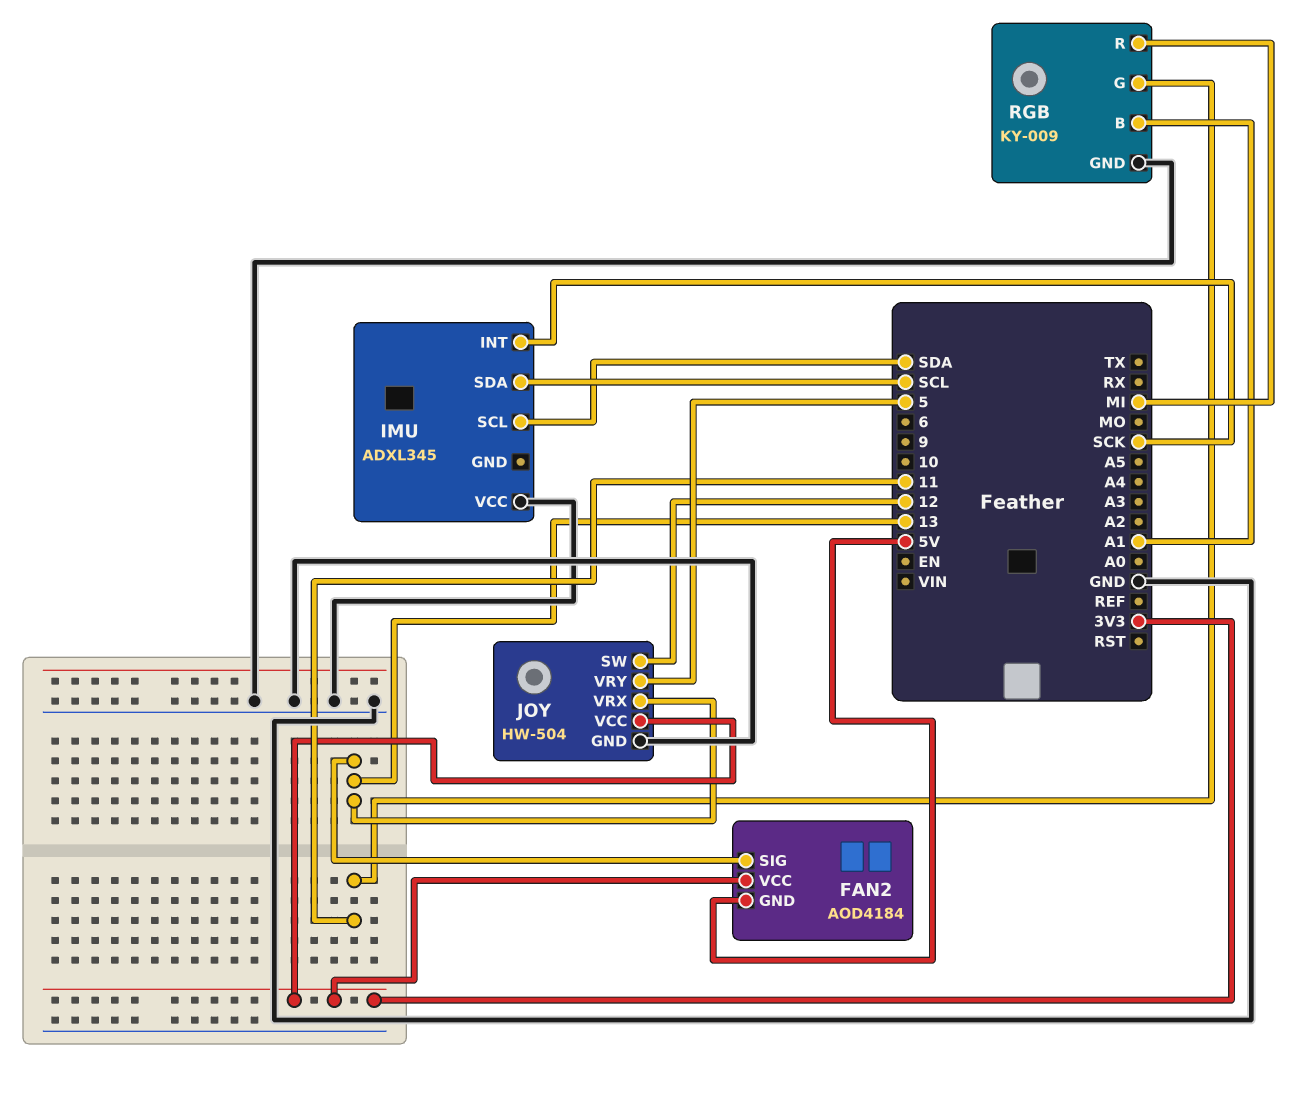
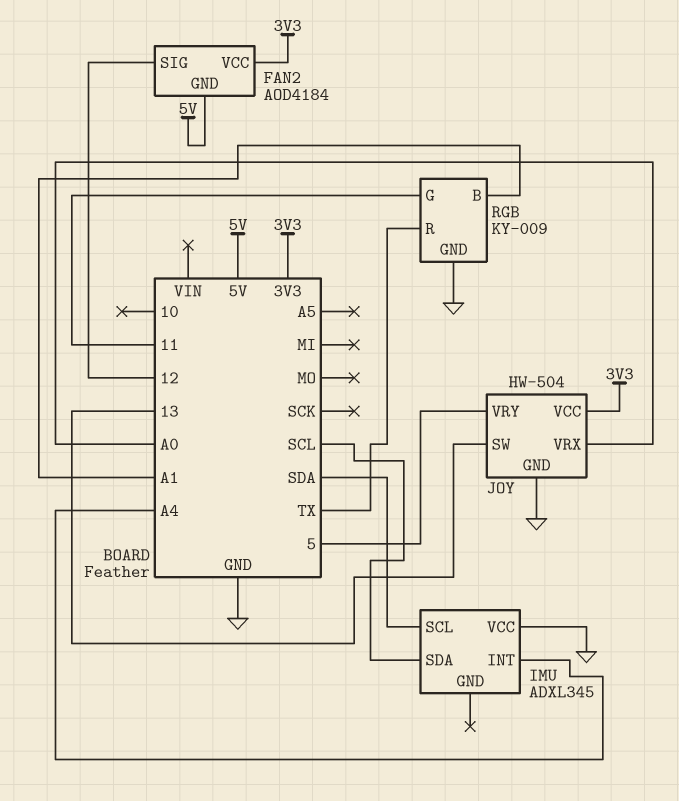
FAN2 pin SIG: 13 -> 12
IMU pin INT: SCK -> A4
JOY pin SW: 12 -> 13
JOY pin VRX: 13 -> A0
RGB pin R: MI -> TX

